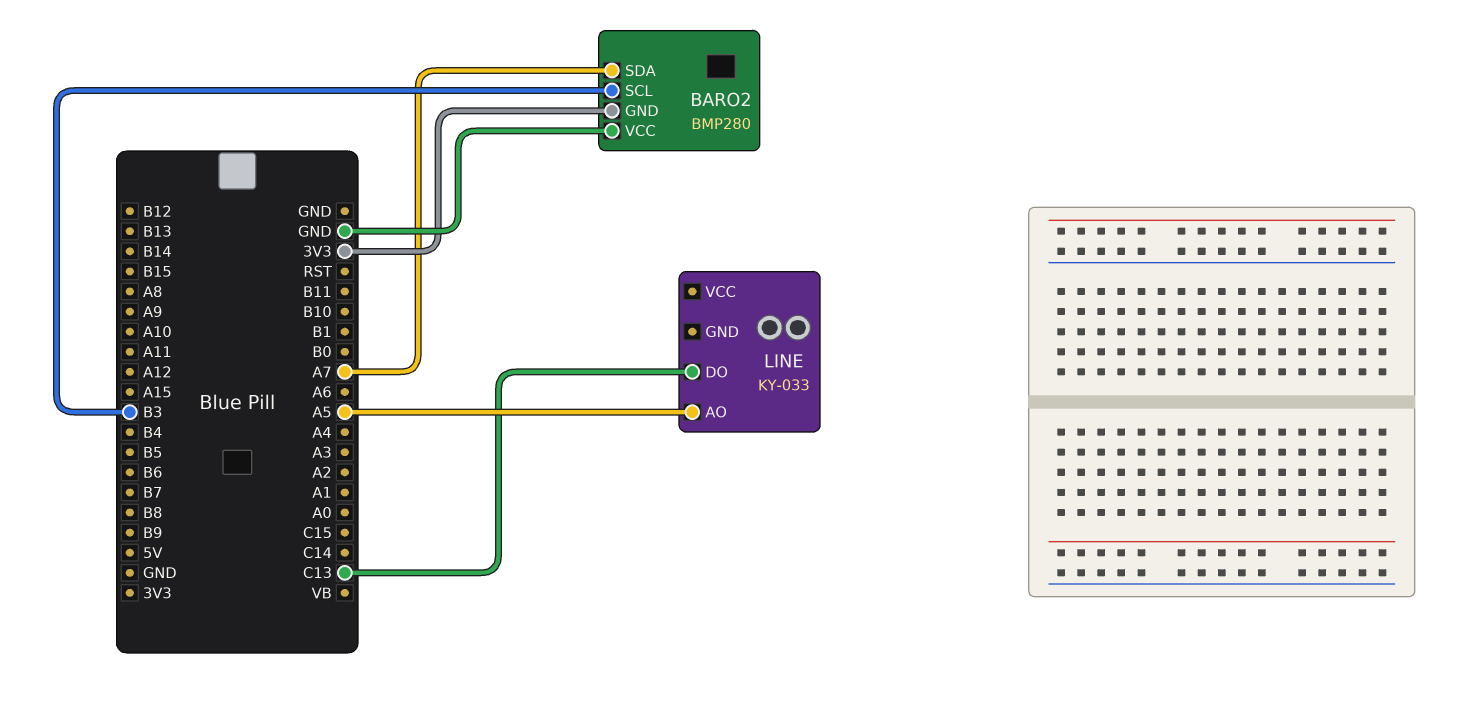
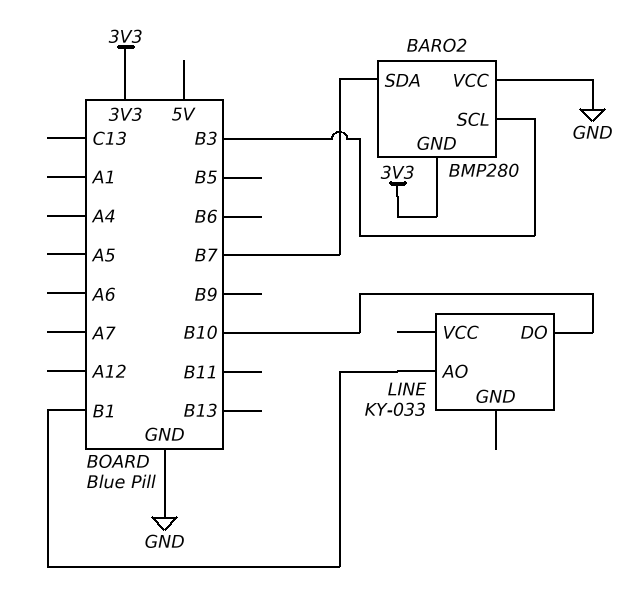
BARO2 pin SDA: A7 -> B7
LINE pin AO: A5 -> B1
LINE pin DO: C13 -> B10

